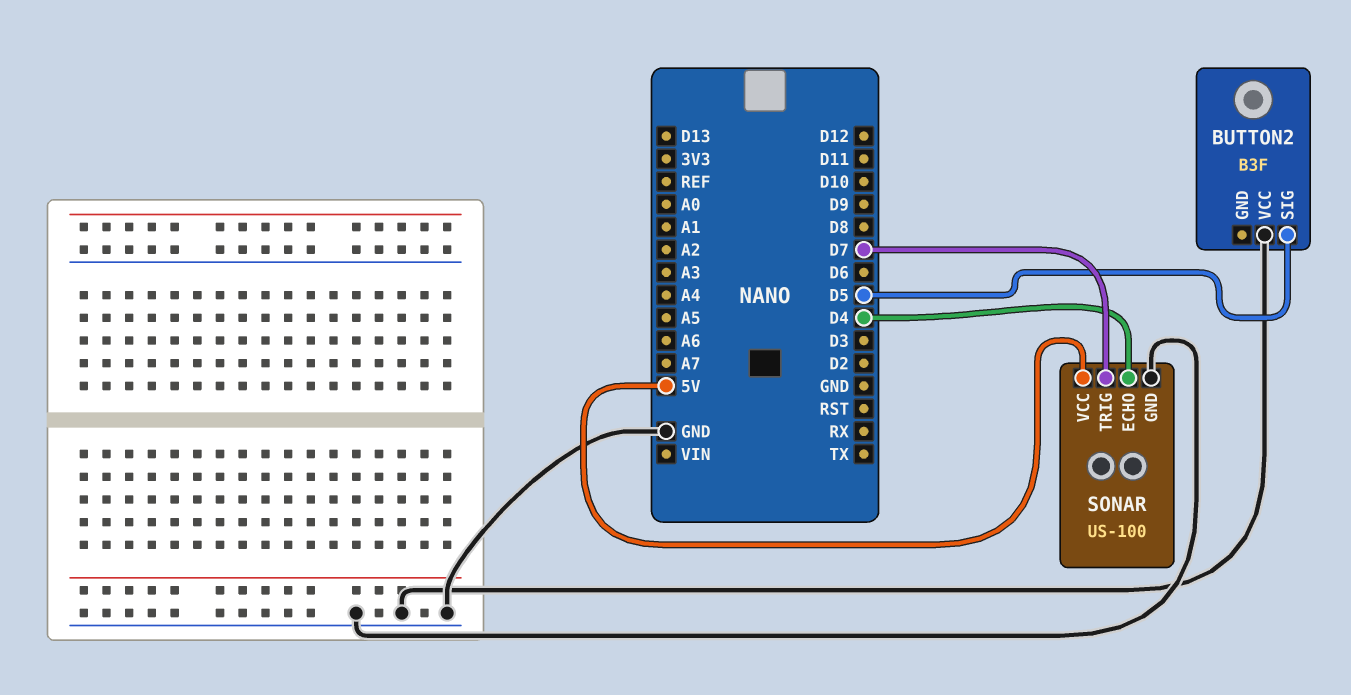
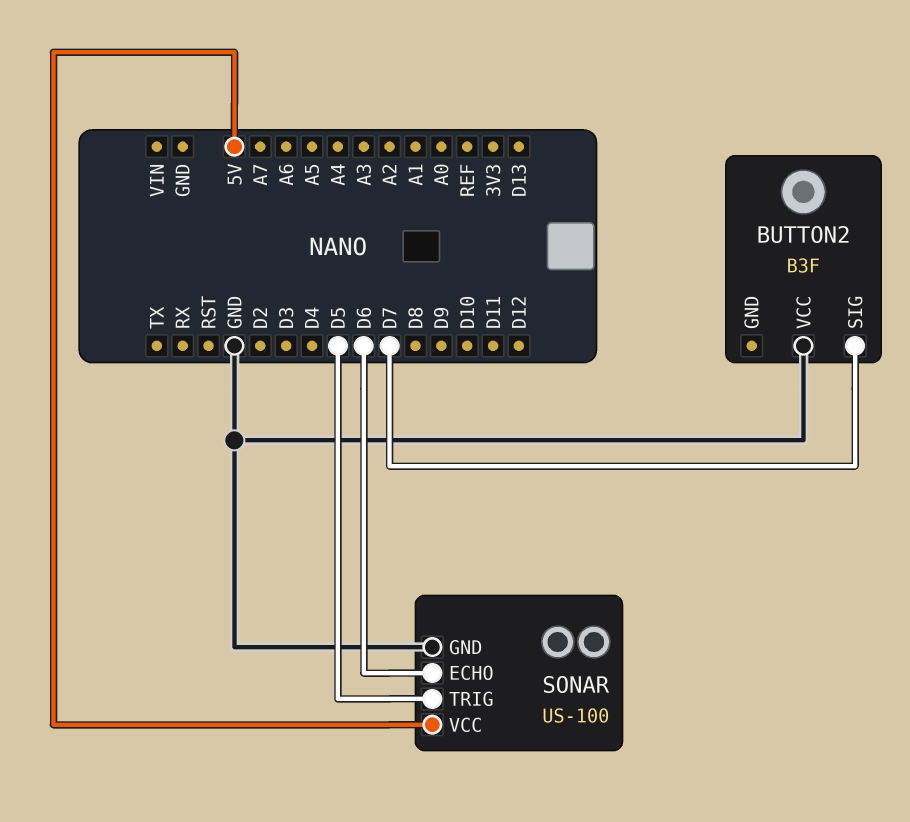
BUTTON2 pin SIG: D5 -> D7
SONAR pin ECHO: D4 -> D6
SONAR pin TRIG: D7 -> D5

